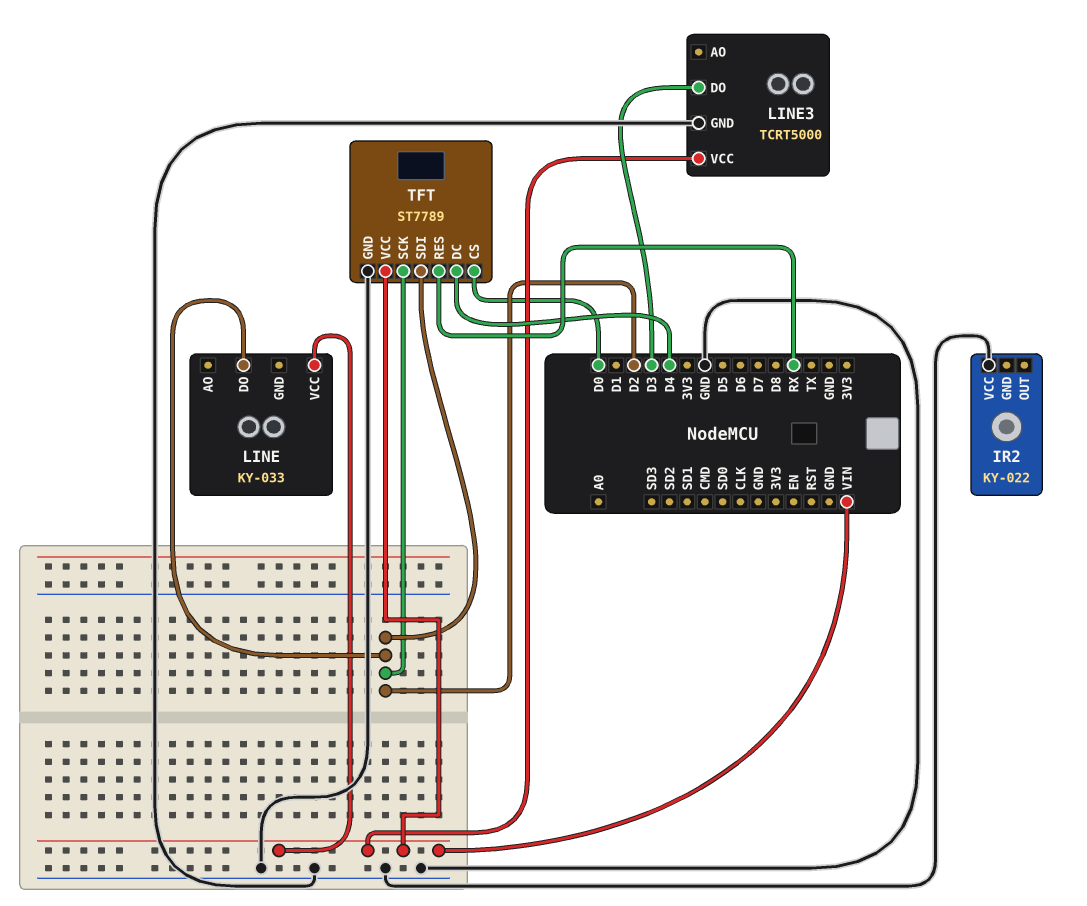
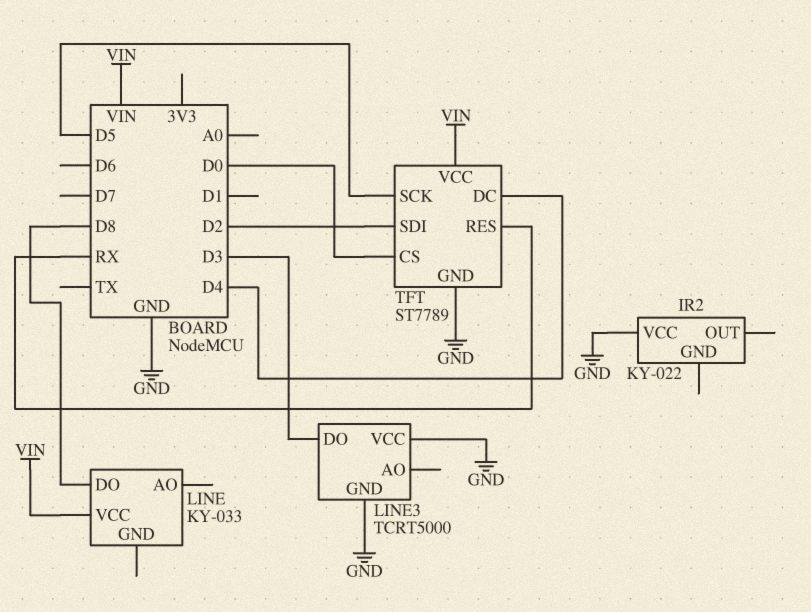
LINE pin DO: D2 -> D8
LINE3 pin VCC: VIN -> GND
TFT pin SCK: D2 -> D5

